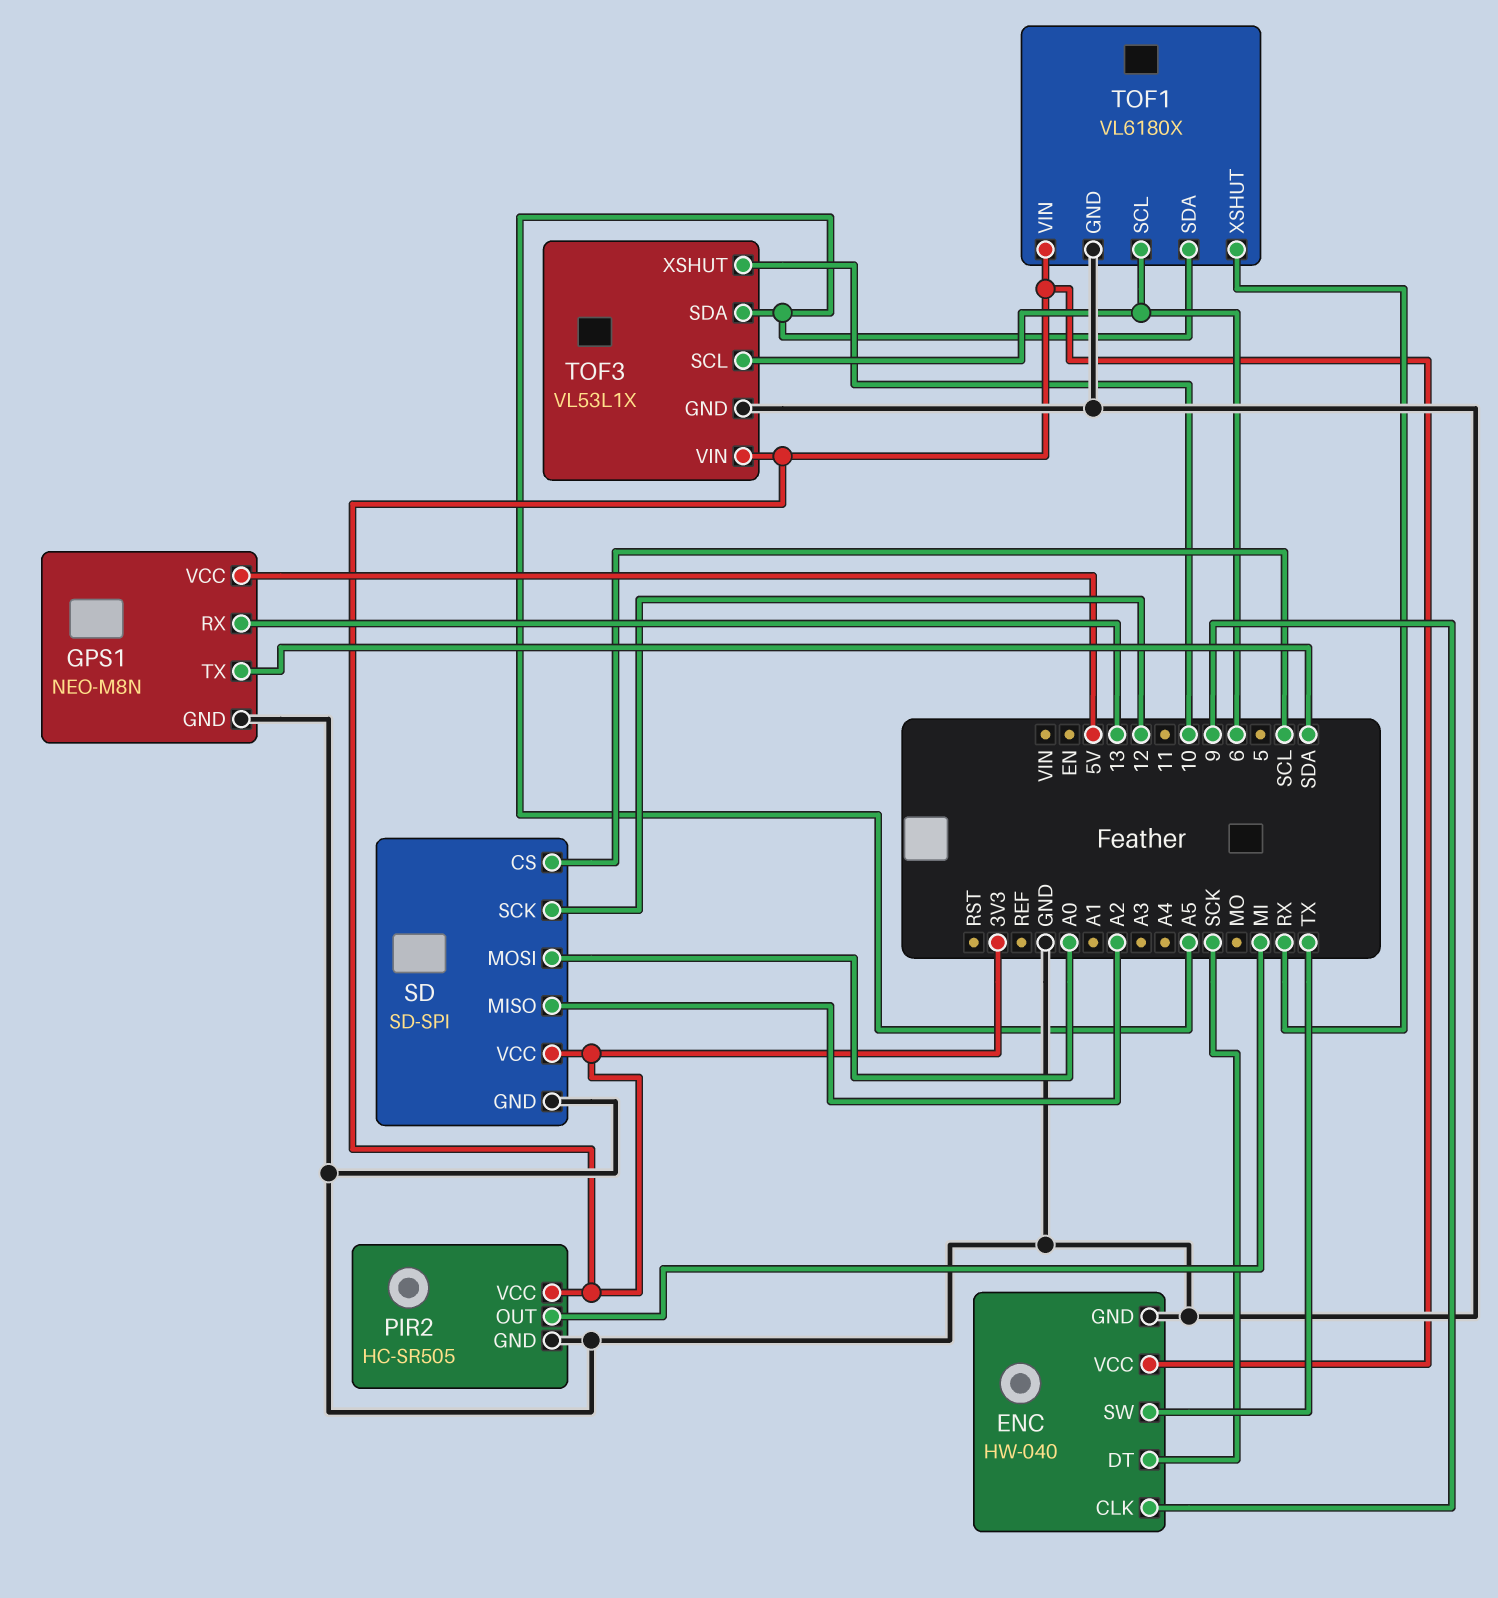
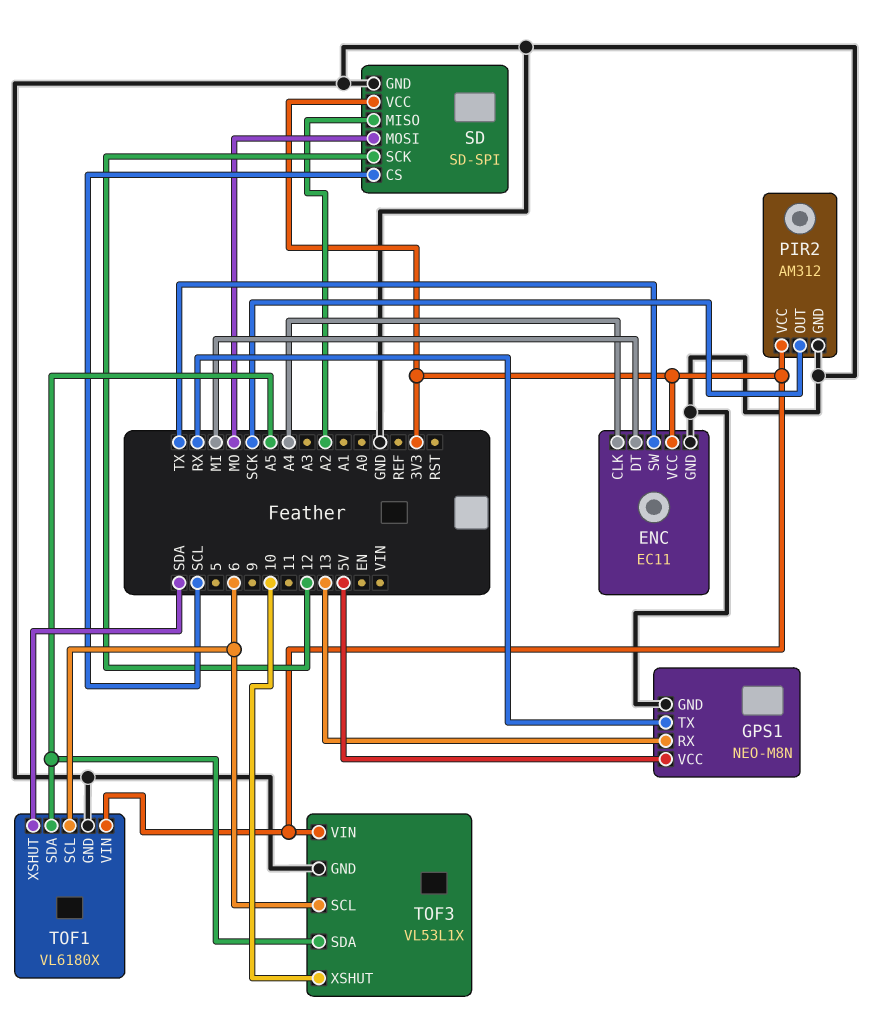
ENC: HW-040 -> EC11
ENC pin CLK: 9 -> A4
ENC pin DT: SCK -> MI
GPS1 pin TX: SDA -> RX
PIR2: HC-SR505 -> AM312
PIR2 pin OUT: MI -> SCK
SD pin MOSI: A0 -> MO
TOF1 pin XSHUT: RX -> SDA

